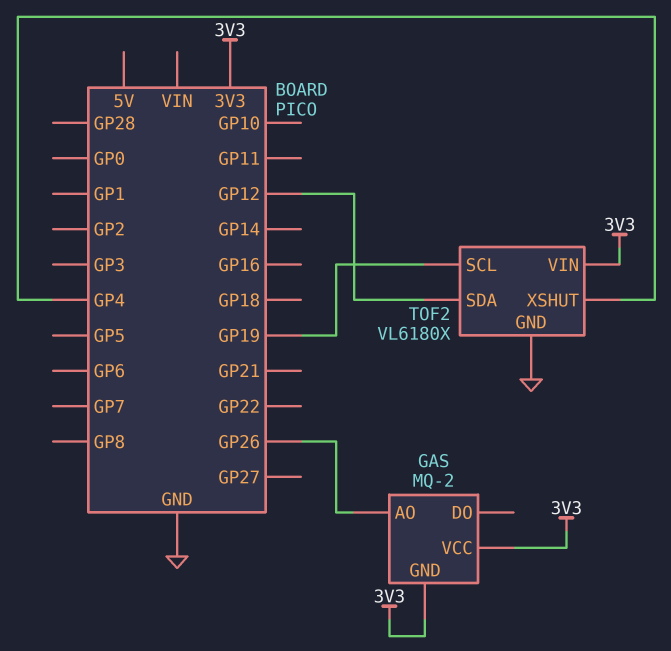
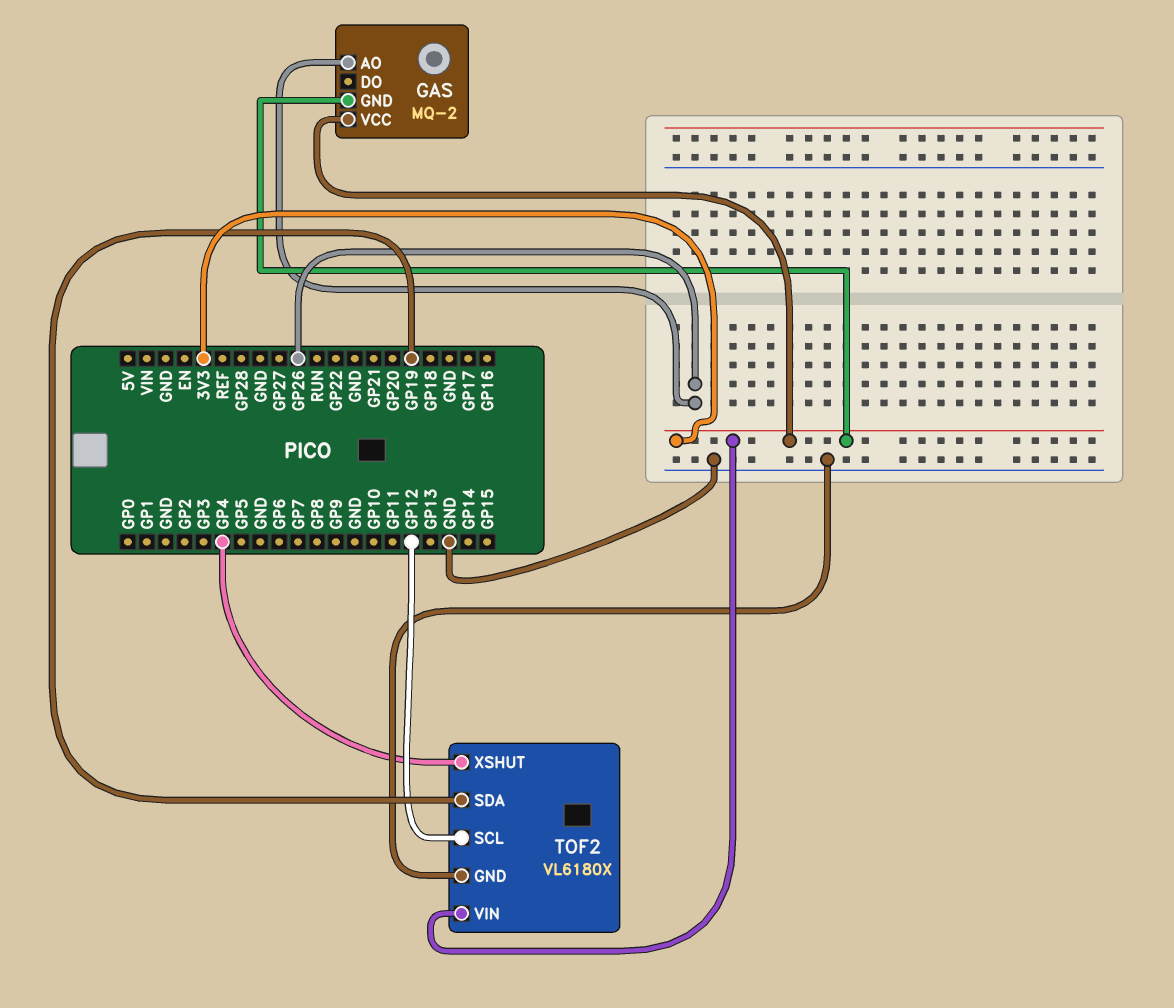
TOF2 pin SCL: GP19 -> GP12
TOF2 pin SDA: GP12 -> GP19

